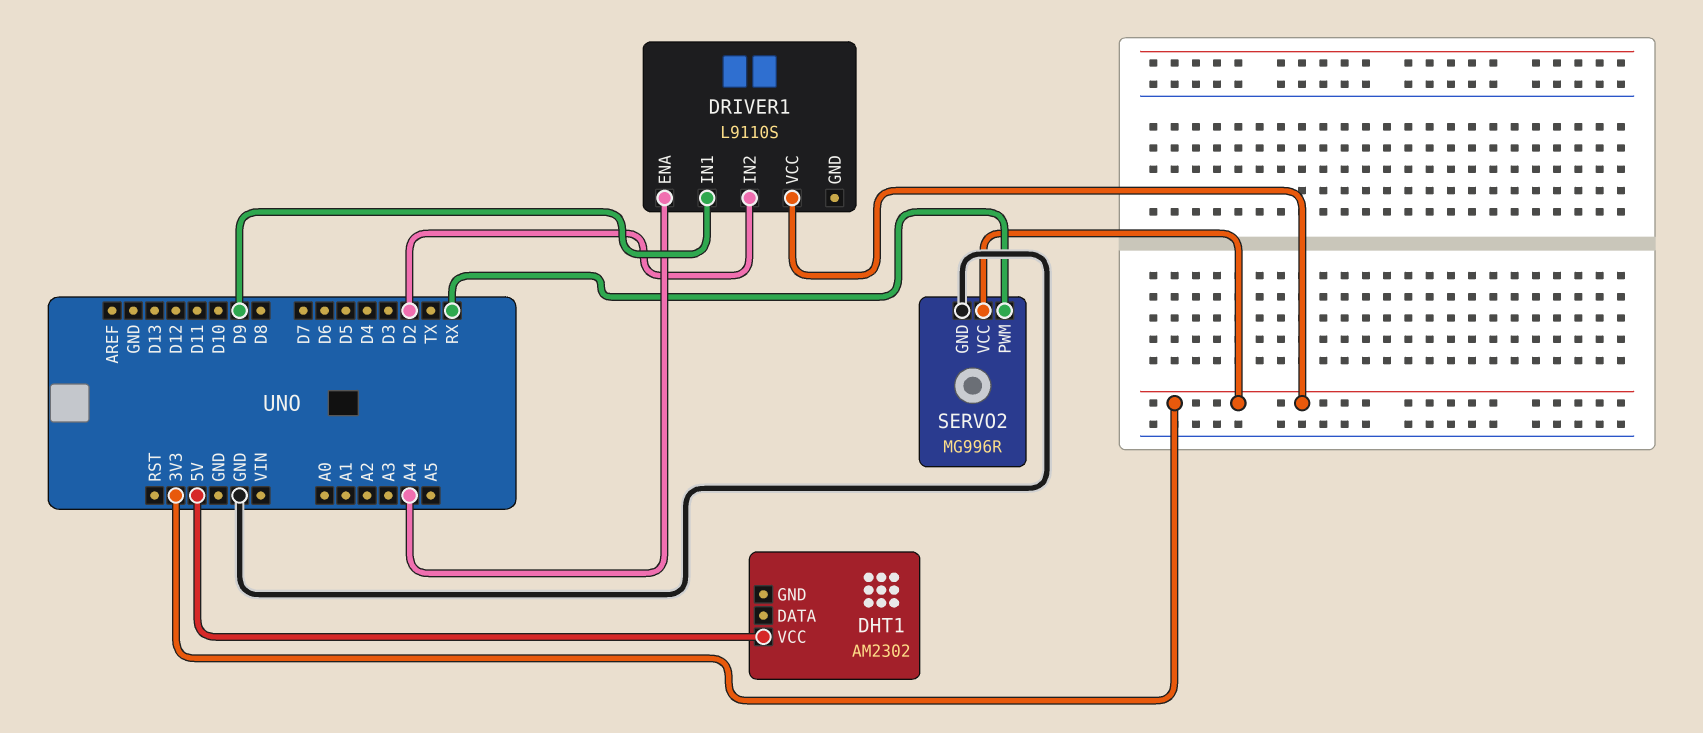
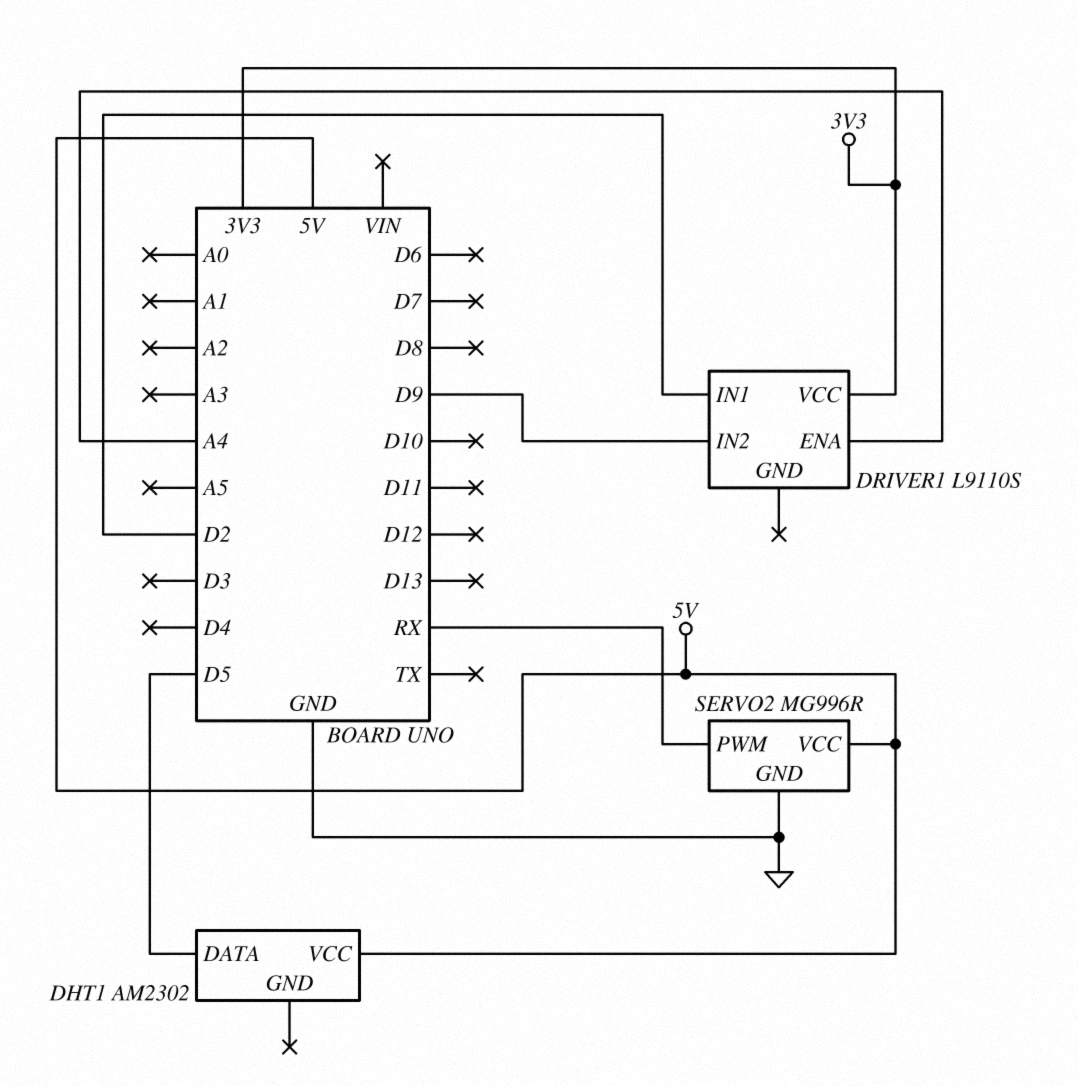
DHT1 pin DATA: none -> D5
DRIVER1 pin IN1: D9 -> D2
DRIVER1 pin IN2: D2 -> D9
SERVO2 pin VCC: 3V3 -> 5V

